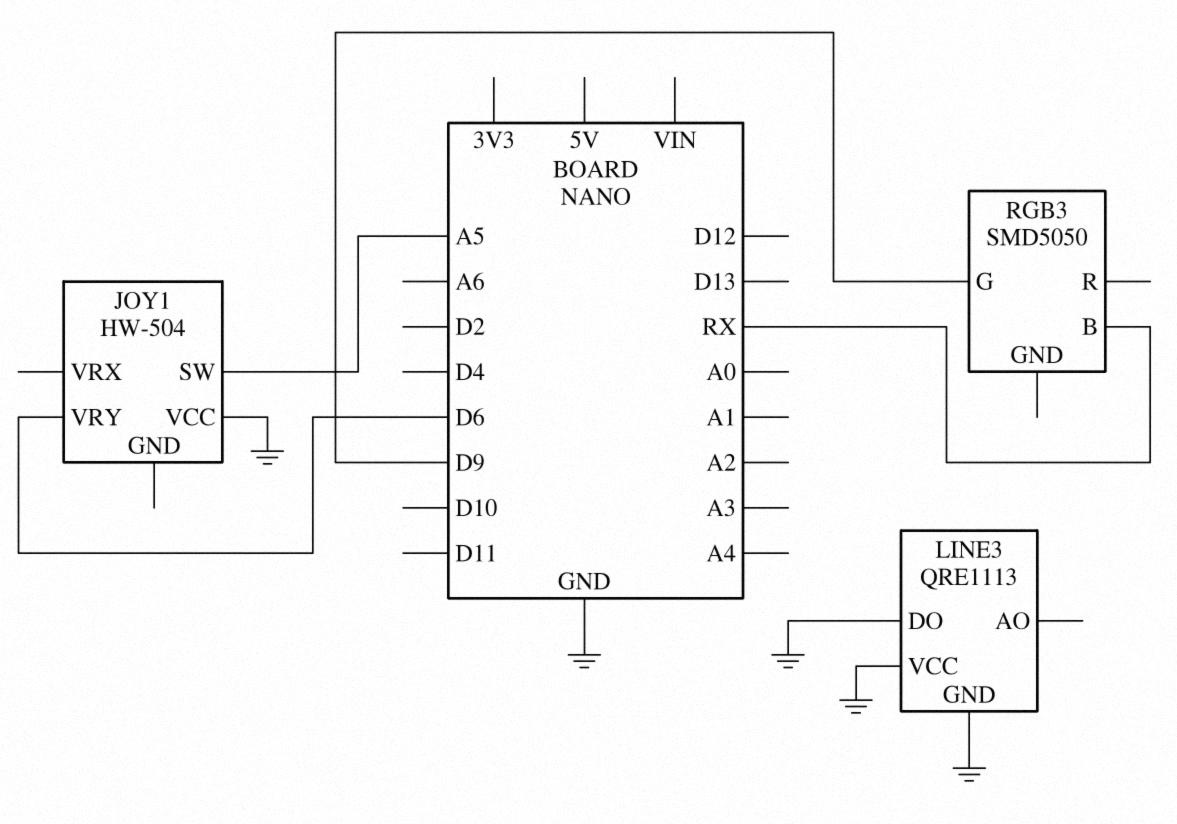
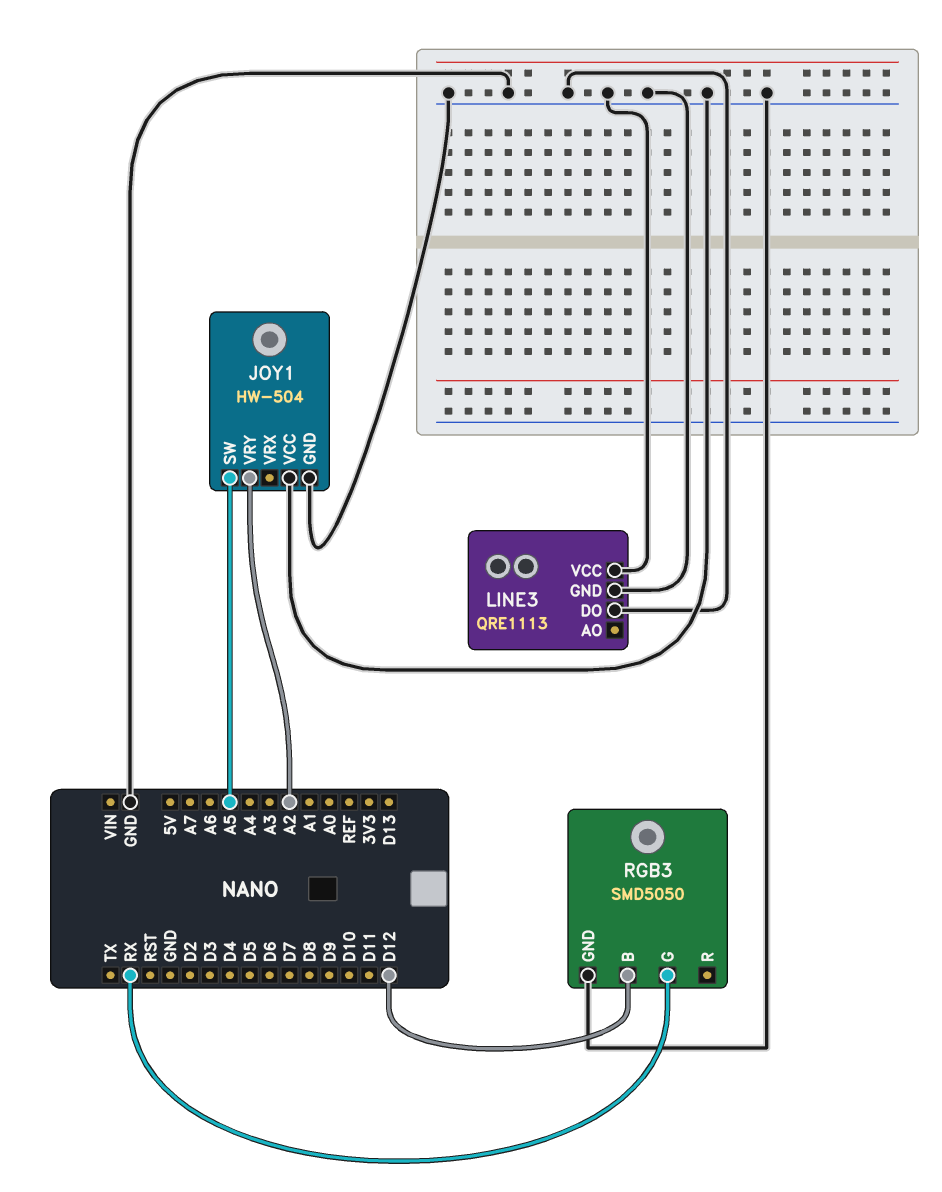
JOY1 pin GND: none -> GND
JOY1 pin VRY: D6 -> A2
RGB3 pin B: RX -> D12
RGB3 pin G: D9 -> RX
RGB3 pin GND: none -> GND

